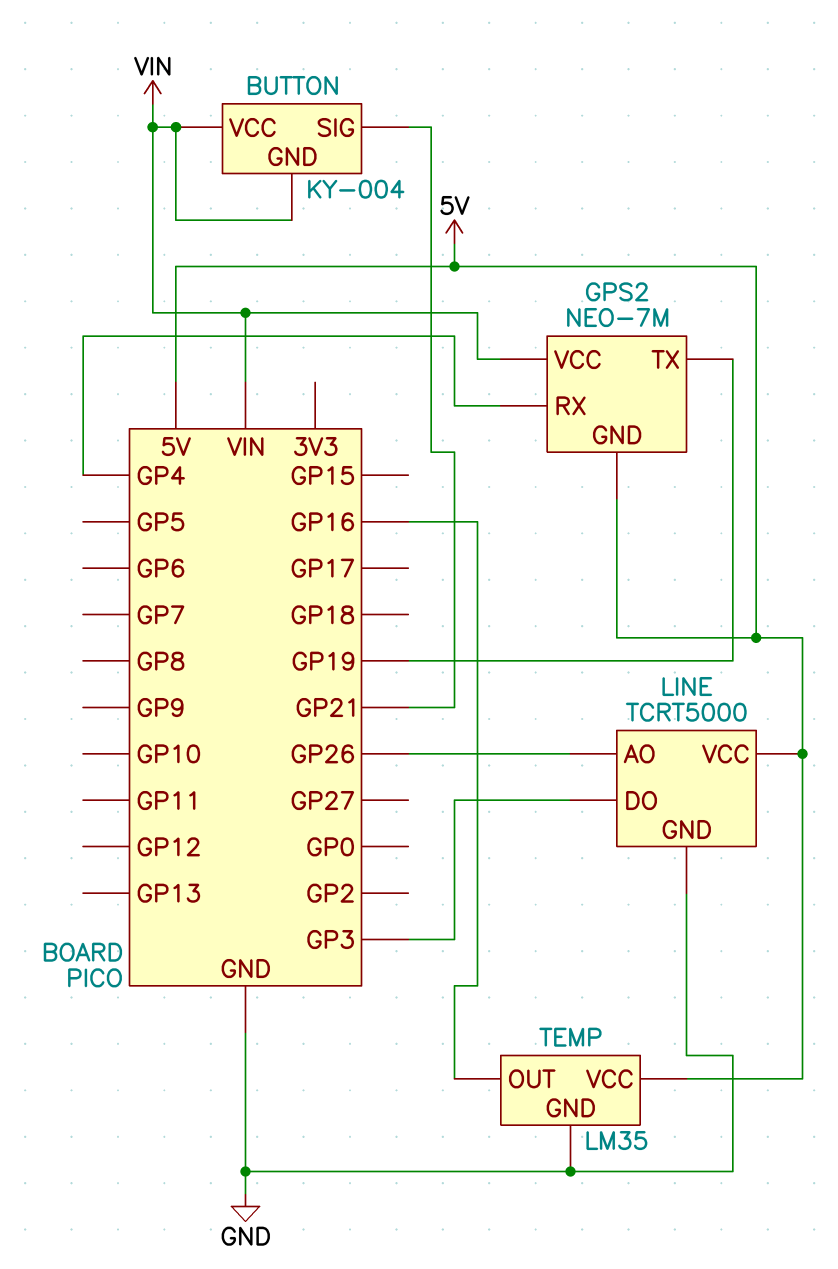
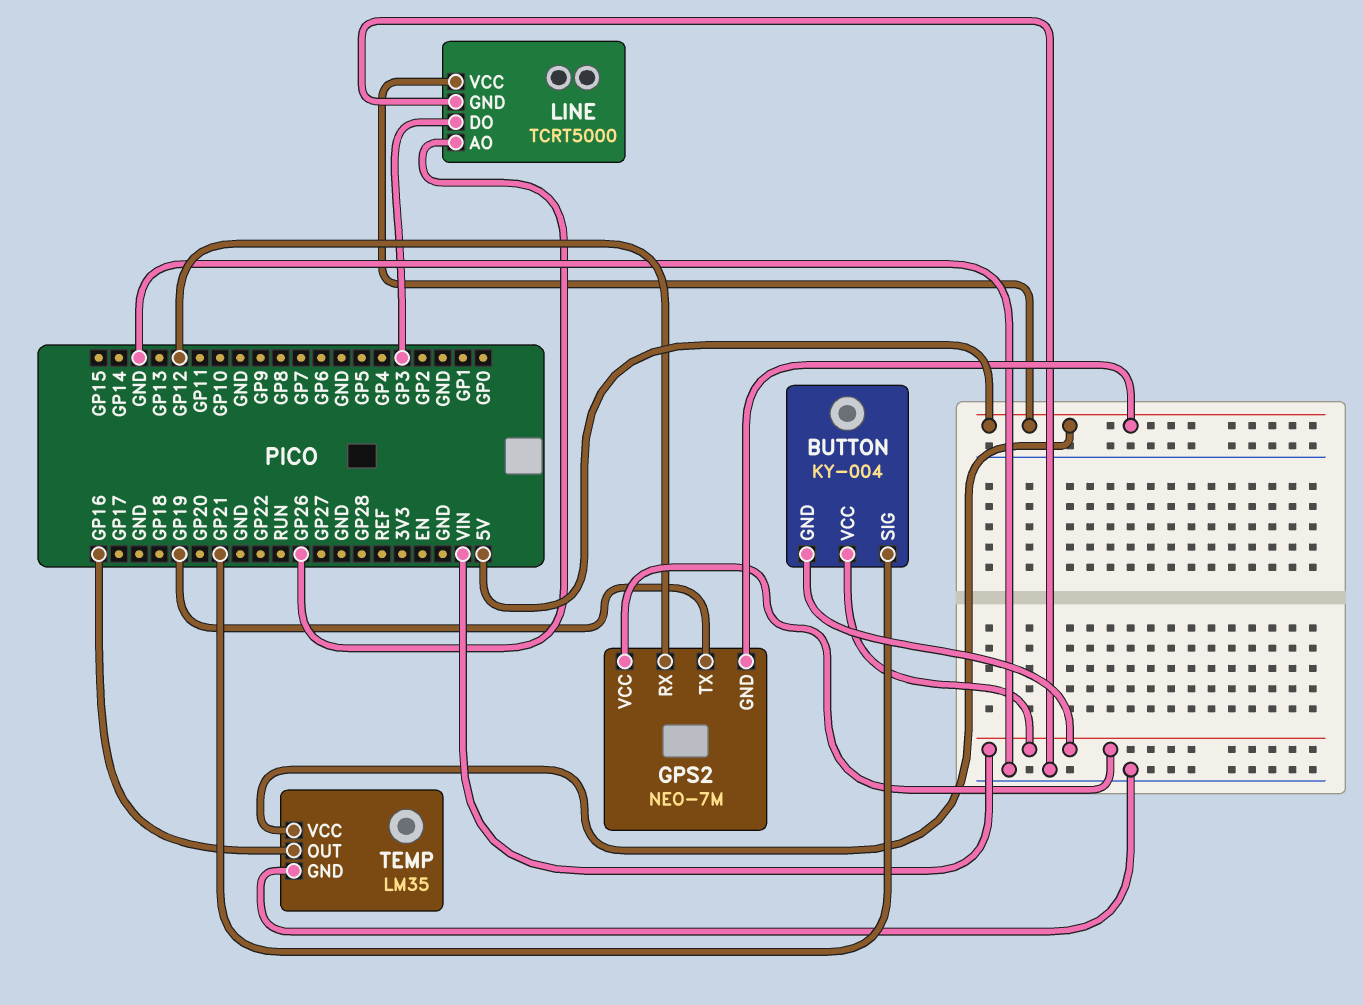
GPS2 pin RX: GP4 -> GP12

